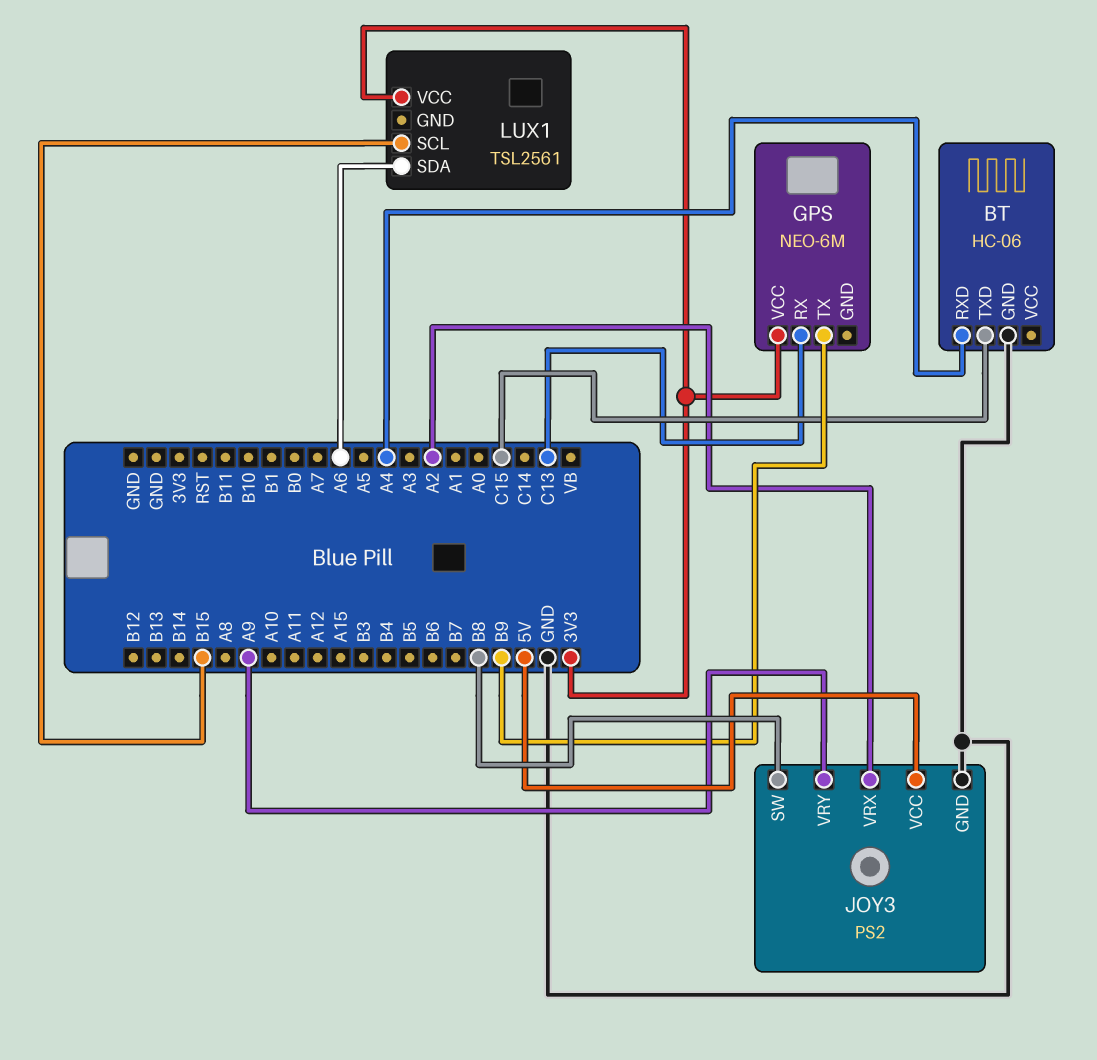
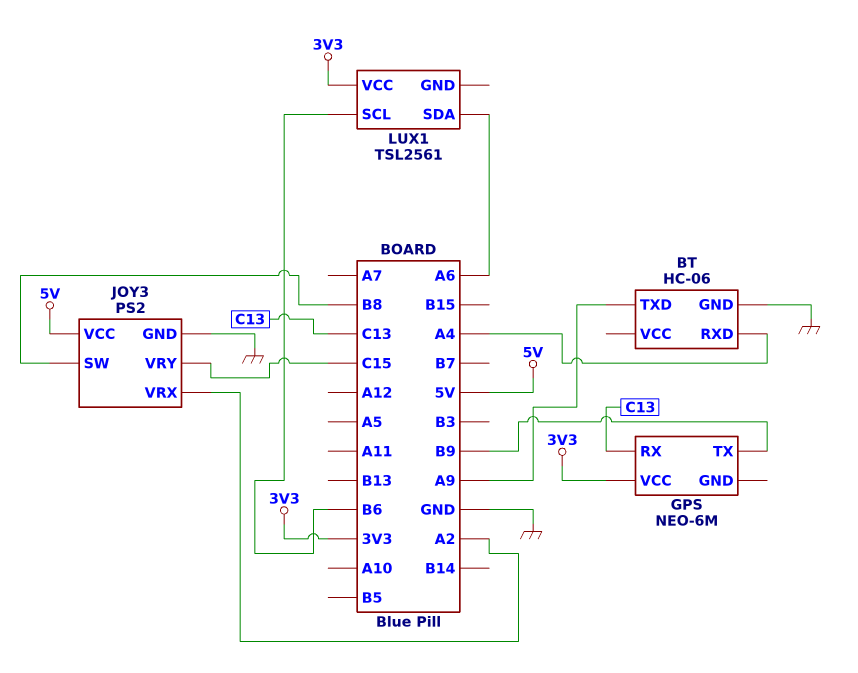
BT pin TXD: C15 -> A9
JOY3 pin VRY: A9 -> C15
LUX1 pin SCL: B15 -> B6

